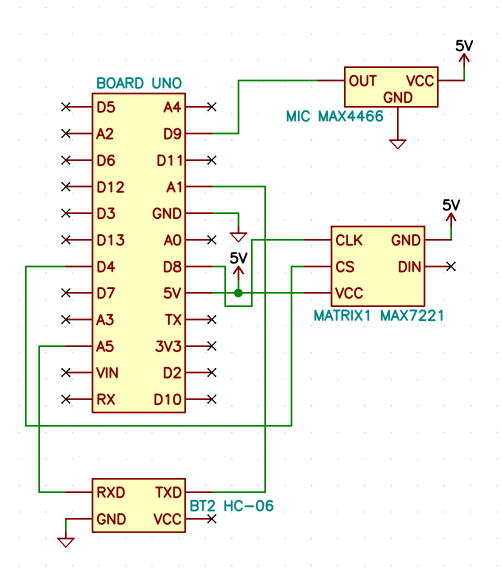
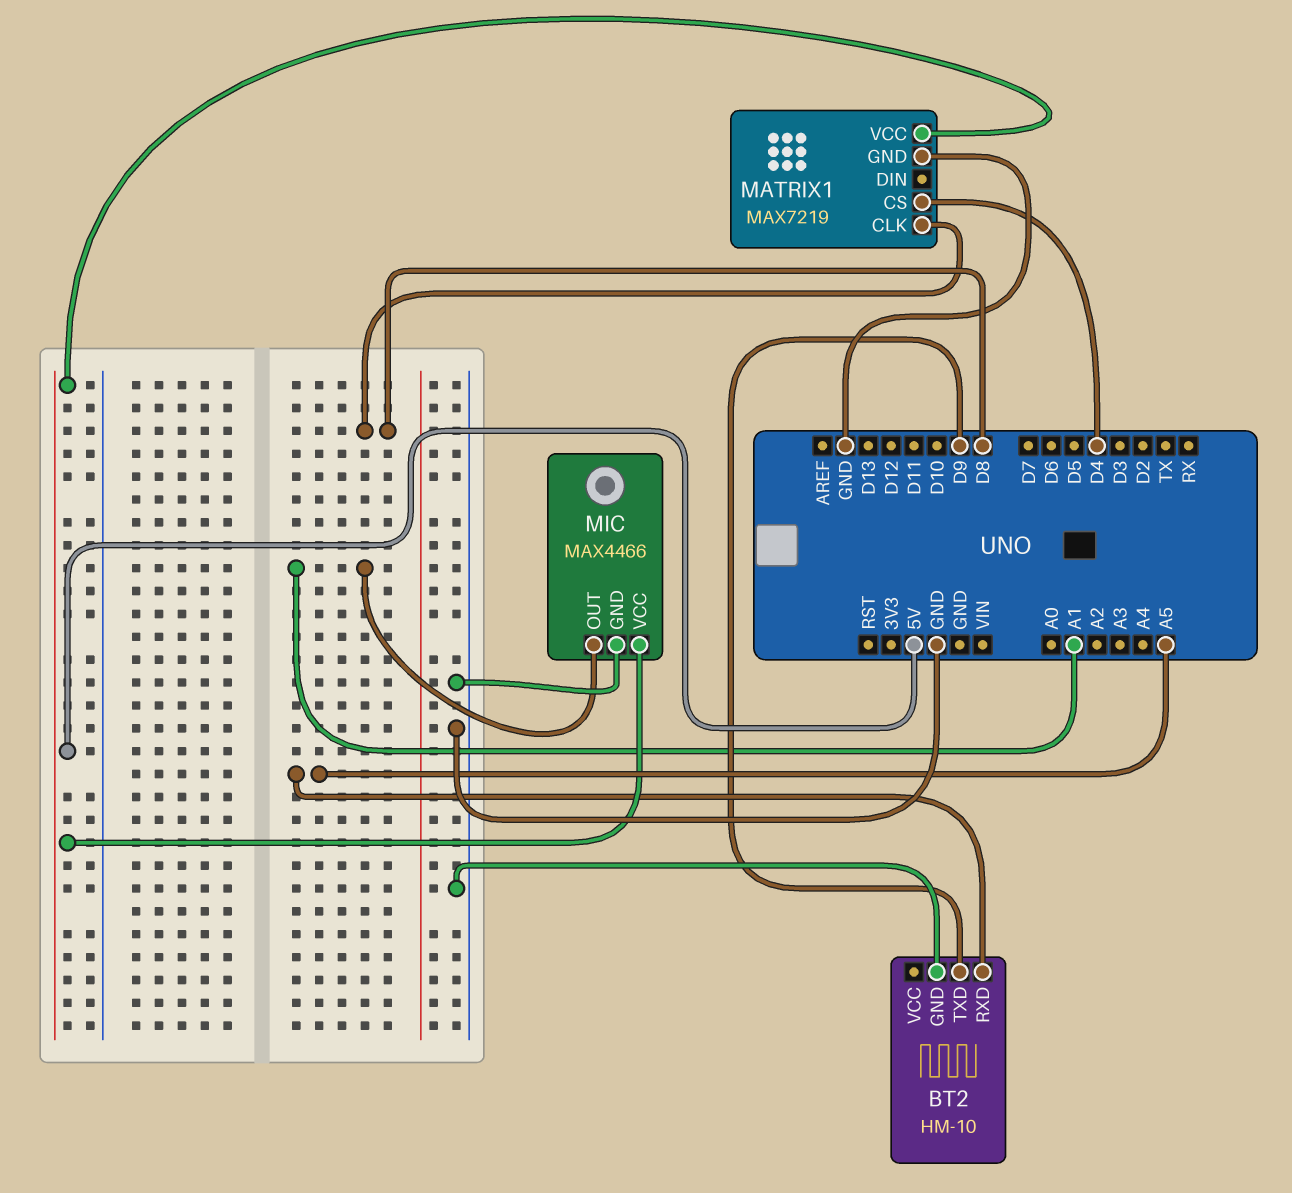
BT2: HC-06 -> HM-10
BT2 pin TXD: A1 -> D9
MATRIX1: MAX7221 -> MAX7219
MATRIX1 pin GND: 5V -> GND
MIC pin OUT: D9 -> A1

